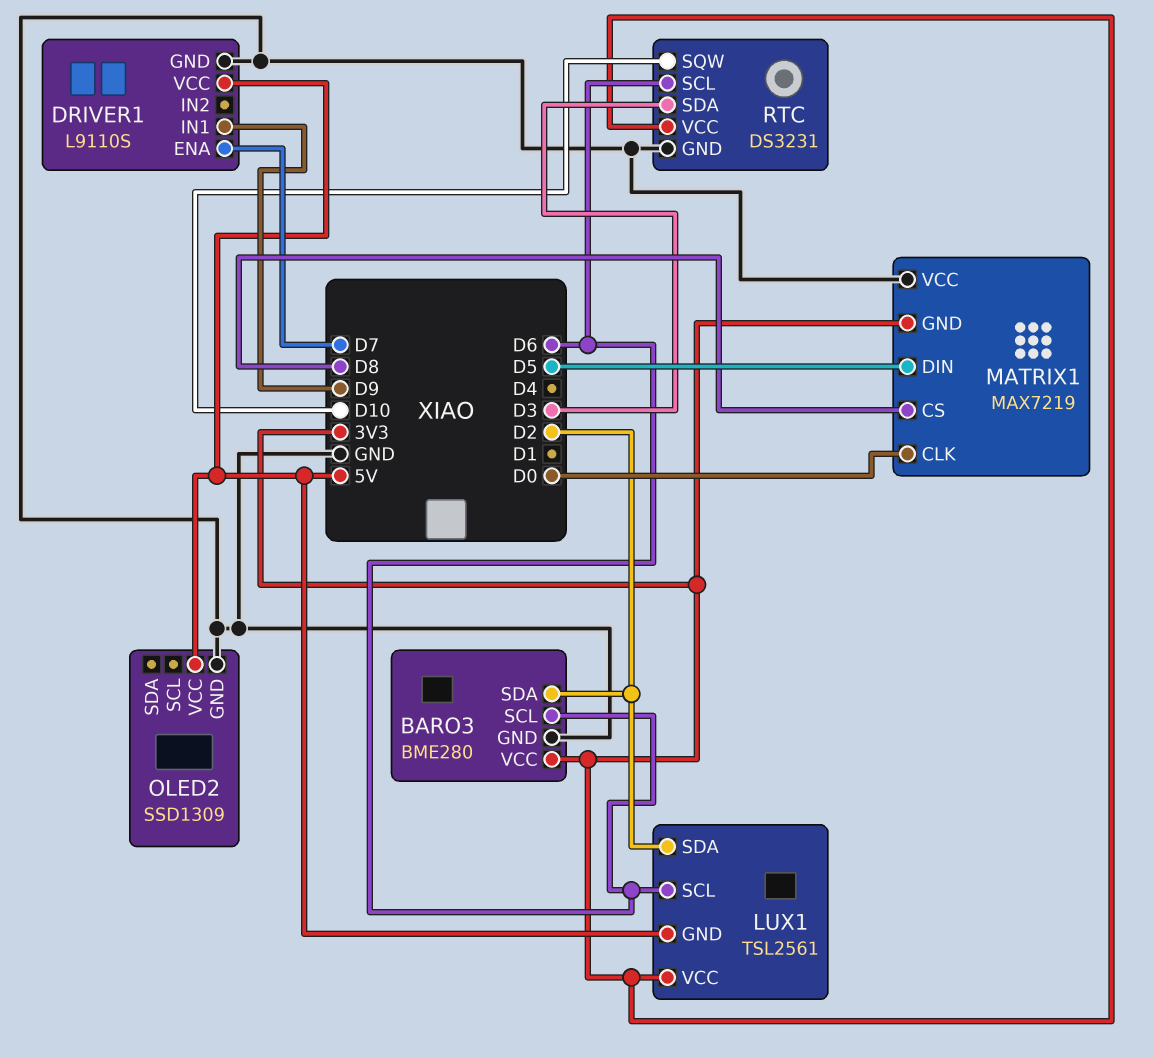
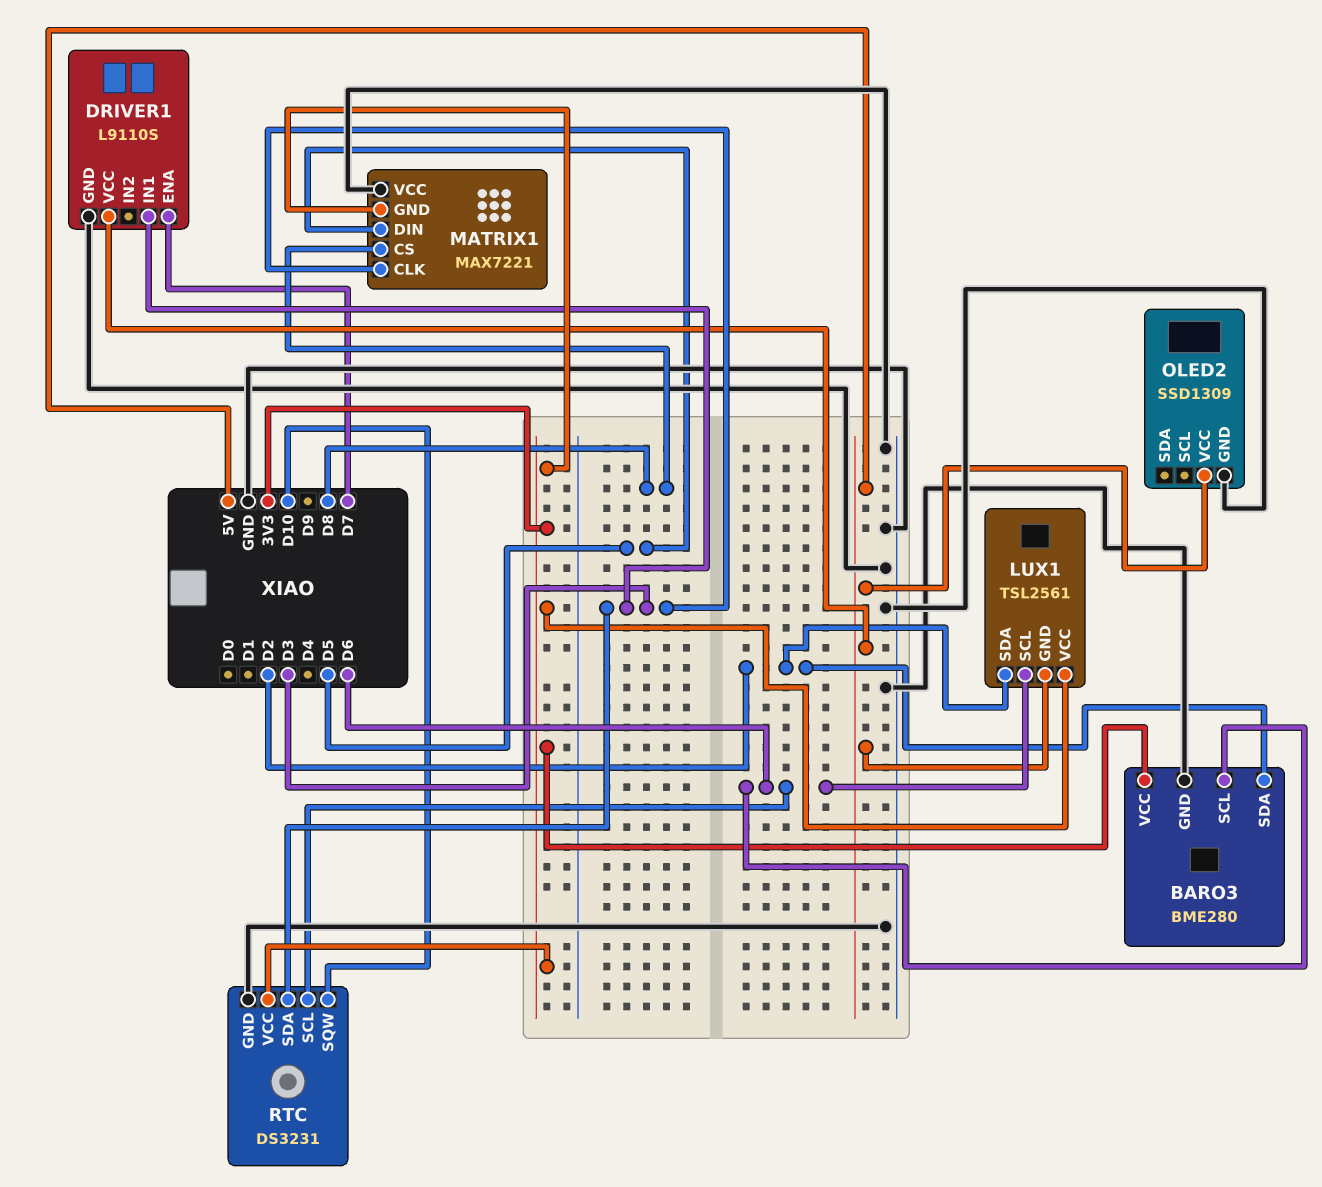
DRIVER1 pin IN1: D9 -> D3
MATRIX1: MAX7219 -> MAX7221
MATRIX1 pin CLK: D0 -> D3

